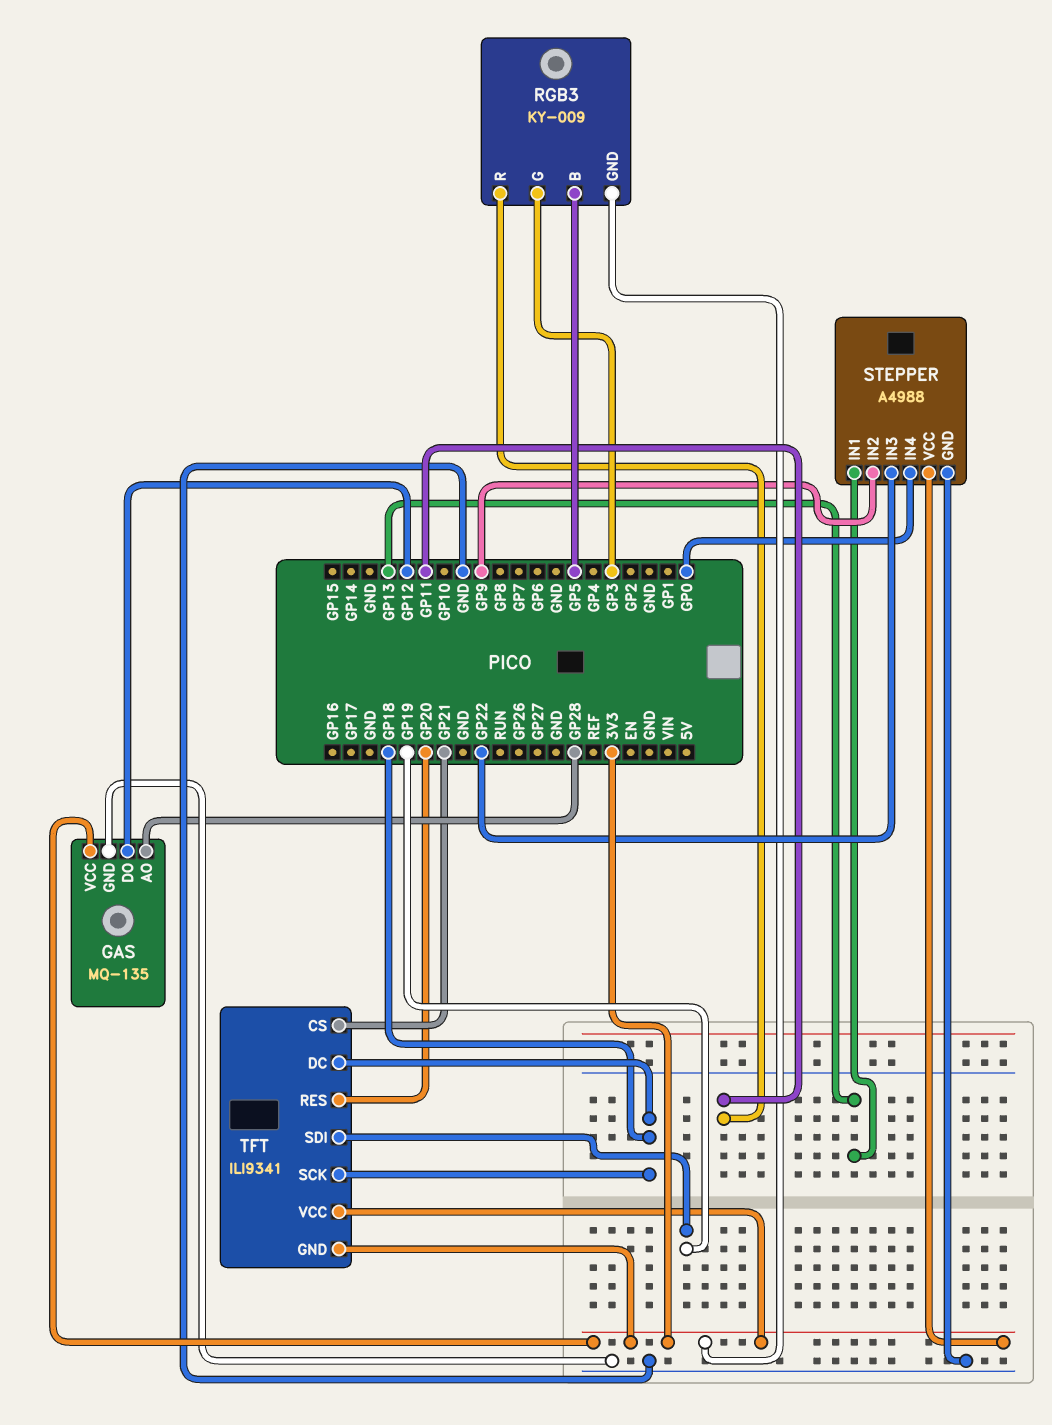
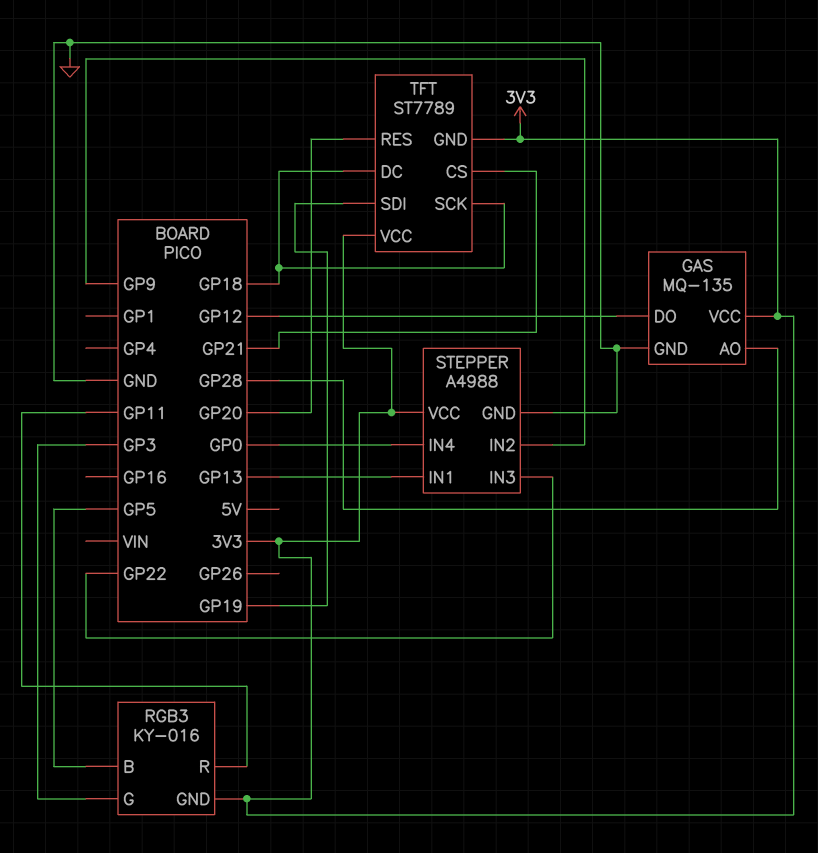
RGB3: KY-009 -> KY-016
TFT: ILI9341 -> ST7789

